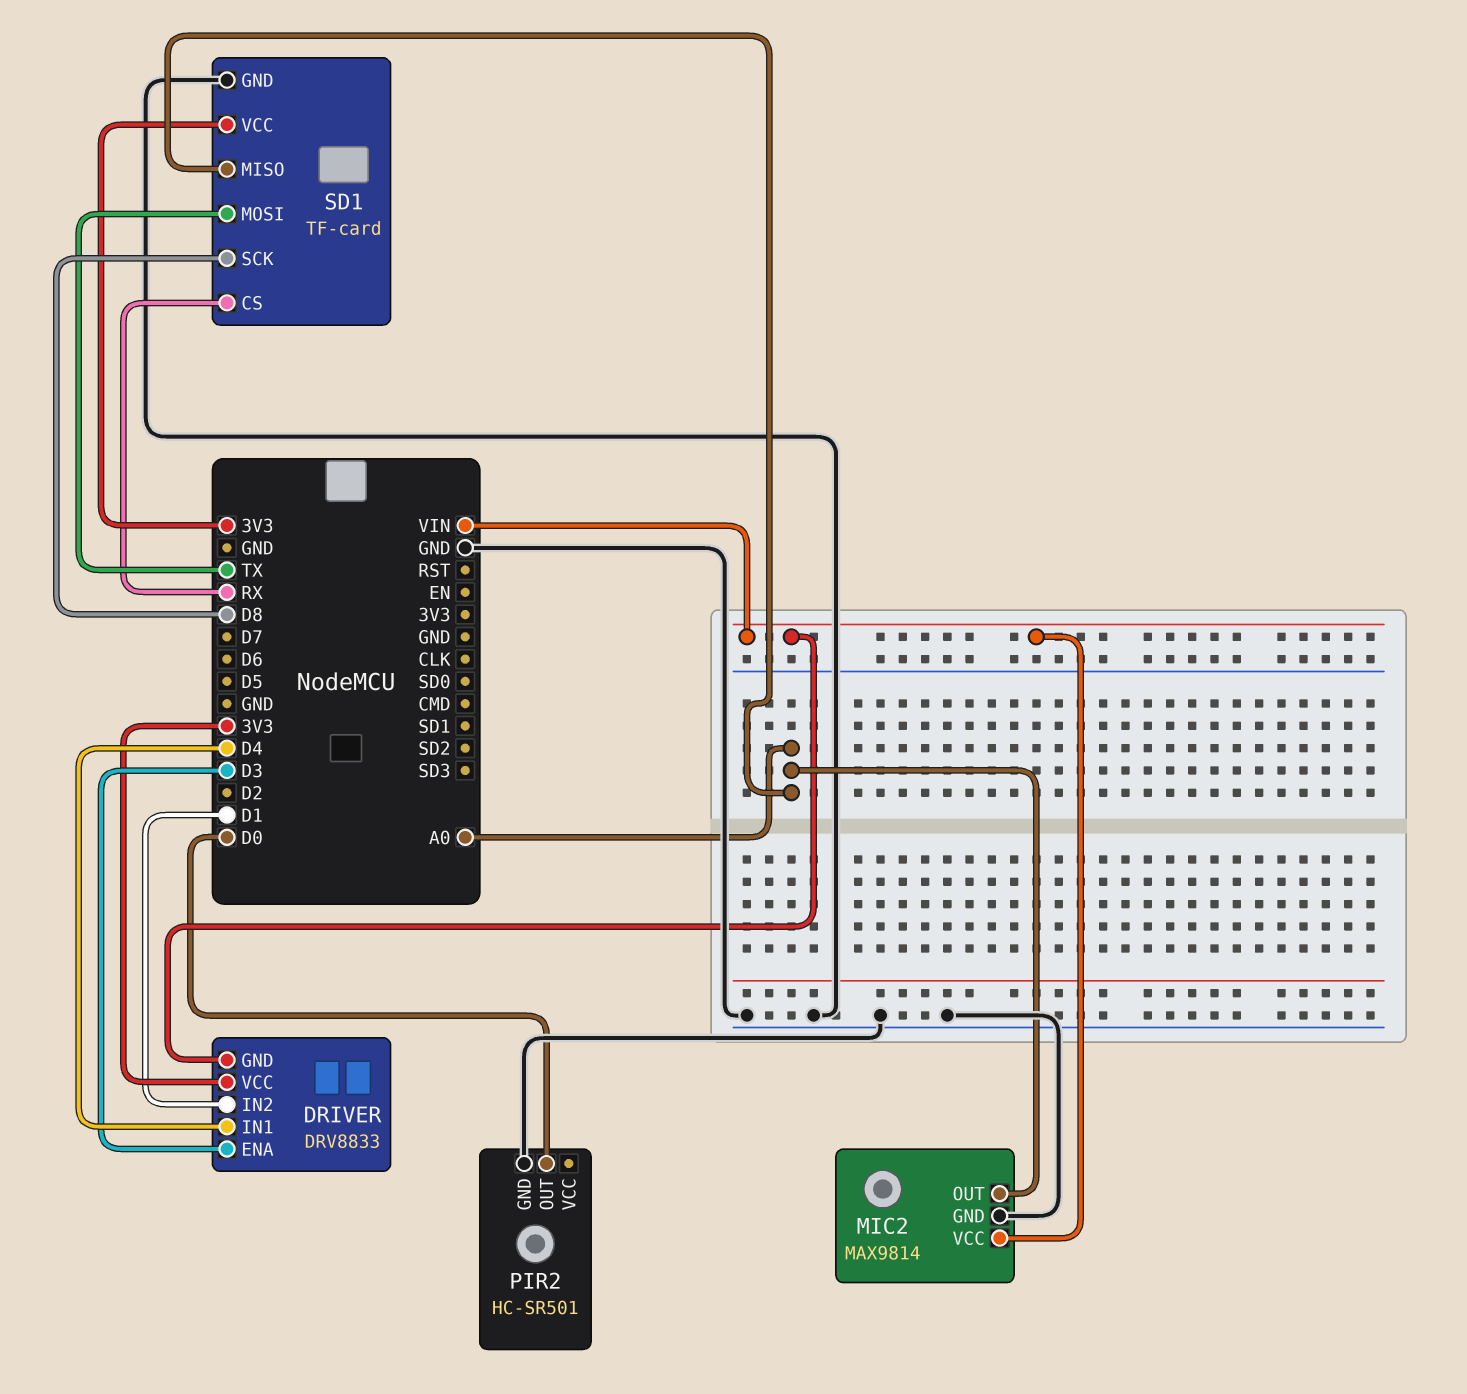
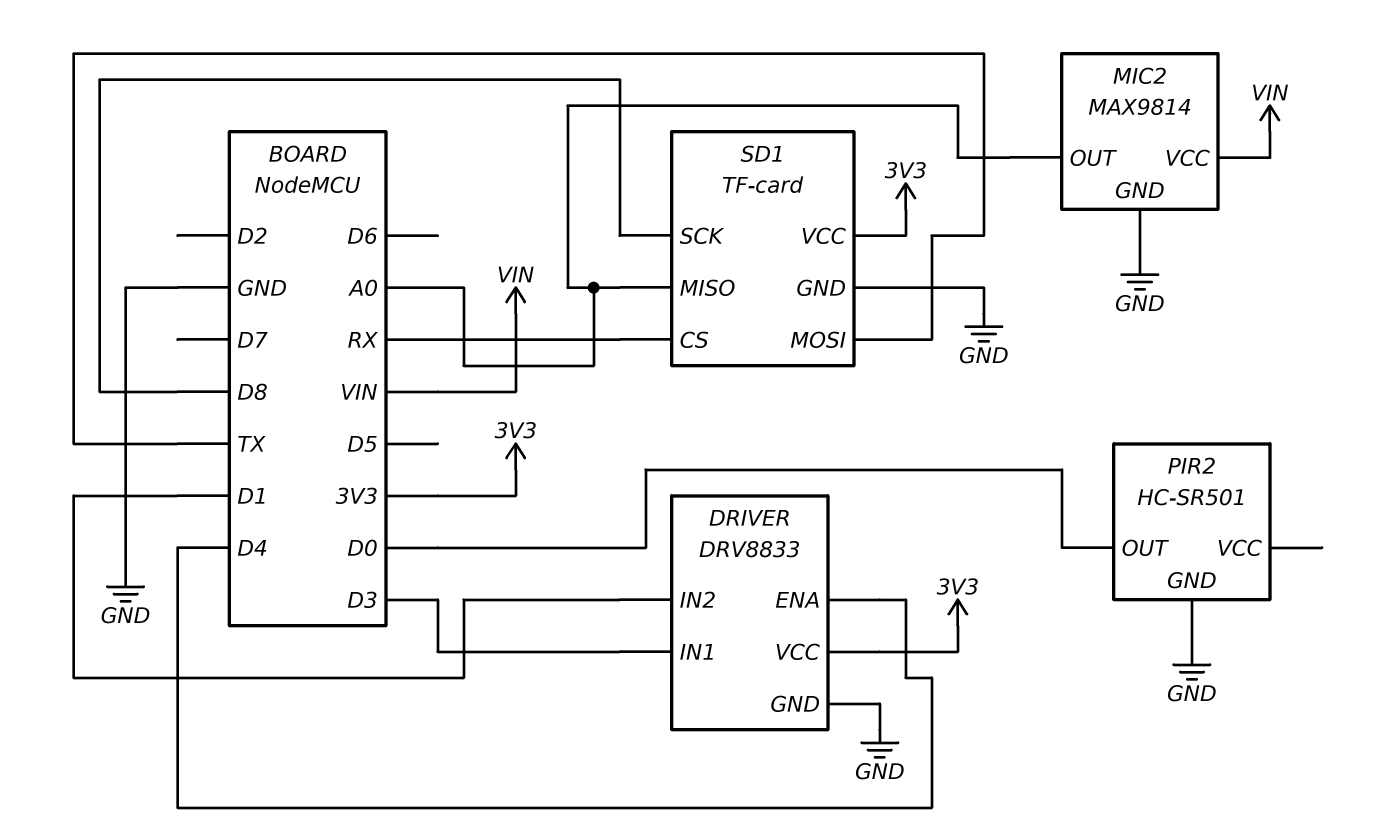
DRIVER pin ENA: D3 -> D4
DRIVER pin GND: VIN -> GND
DRIVER pin IN1: D4 -> D3

